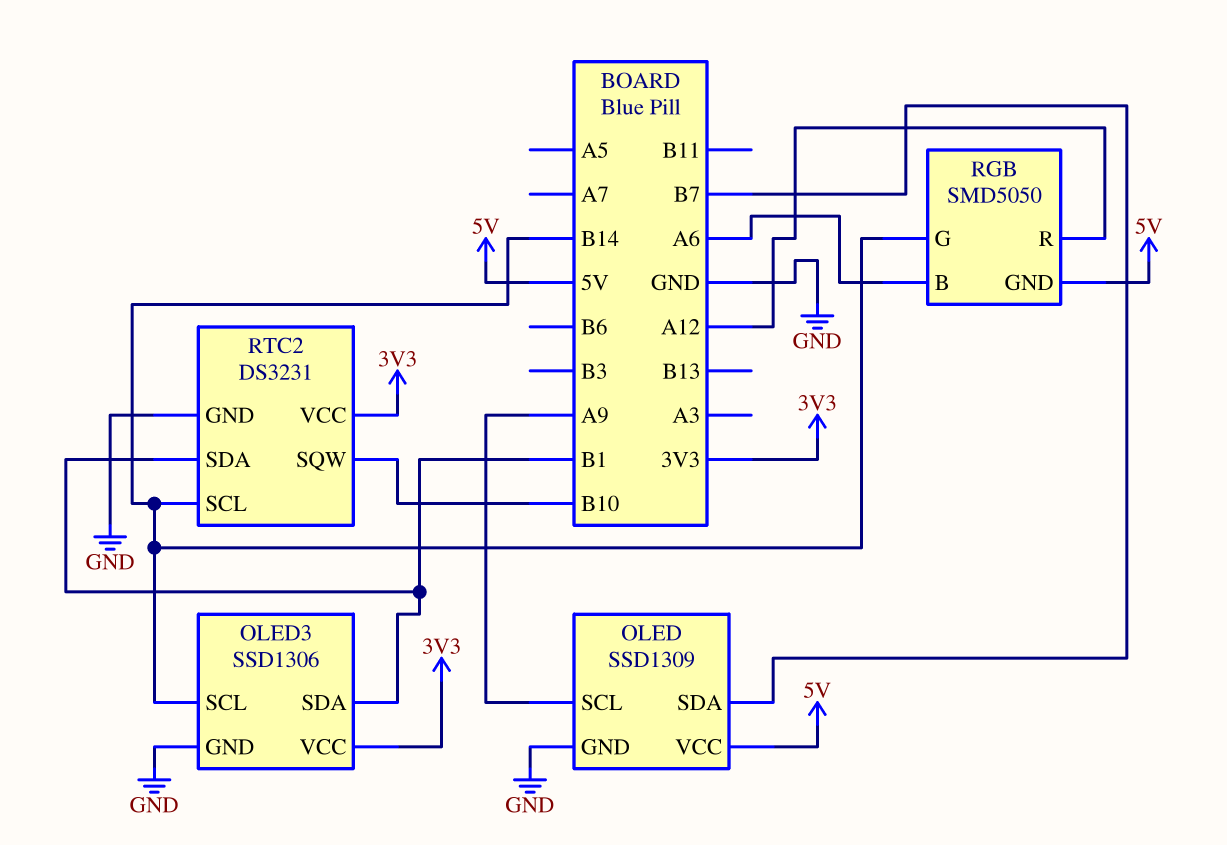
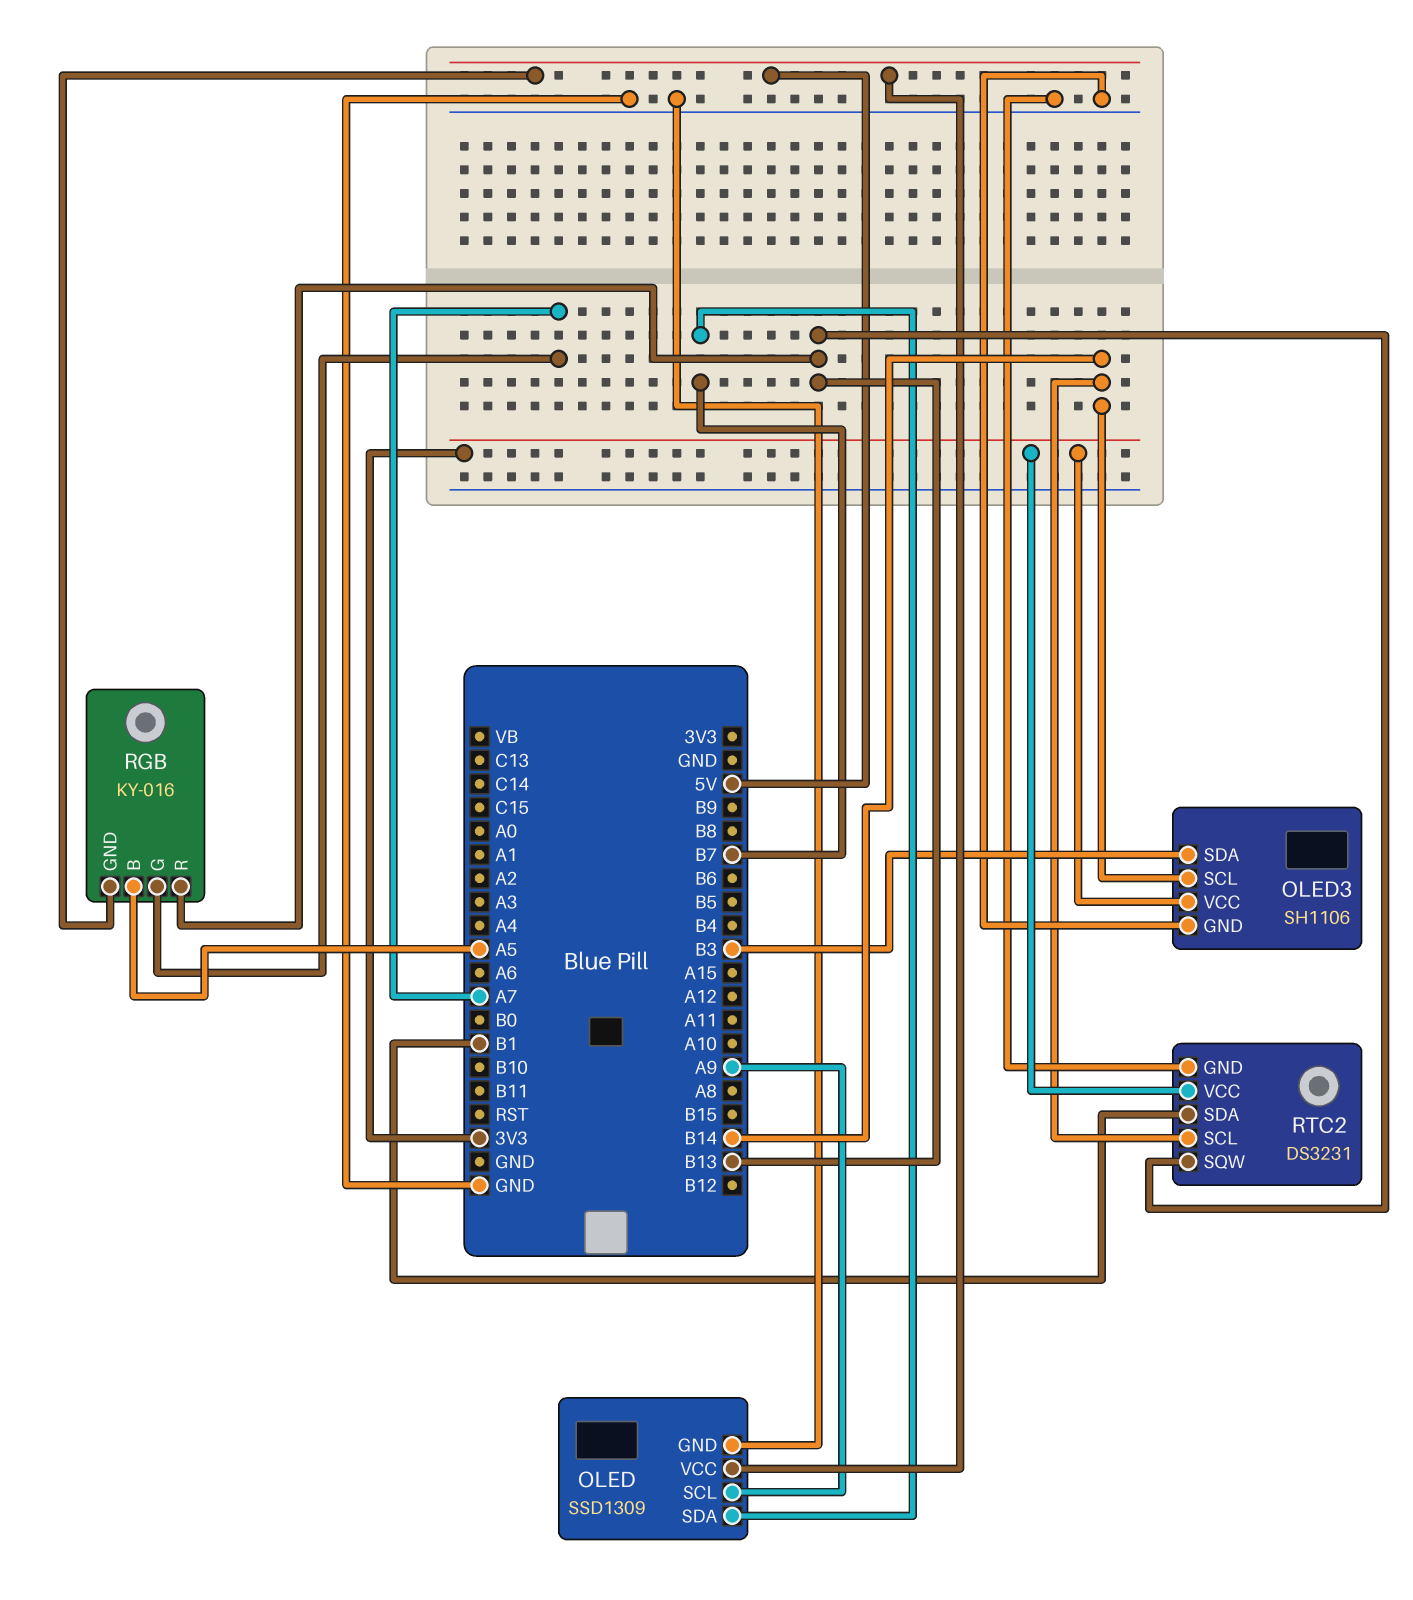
OLED3: SSD1306 -> SH1106
OLED3 pin SDA: B1 -> B3
RGB: SMD5050 -> KY-016
RGB pin B: A6 -> A5
RGB pin G: B14 -> A7
RGB pin R: A12 -> B13
RTC2 pin SQW: B10 -> B13

